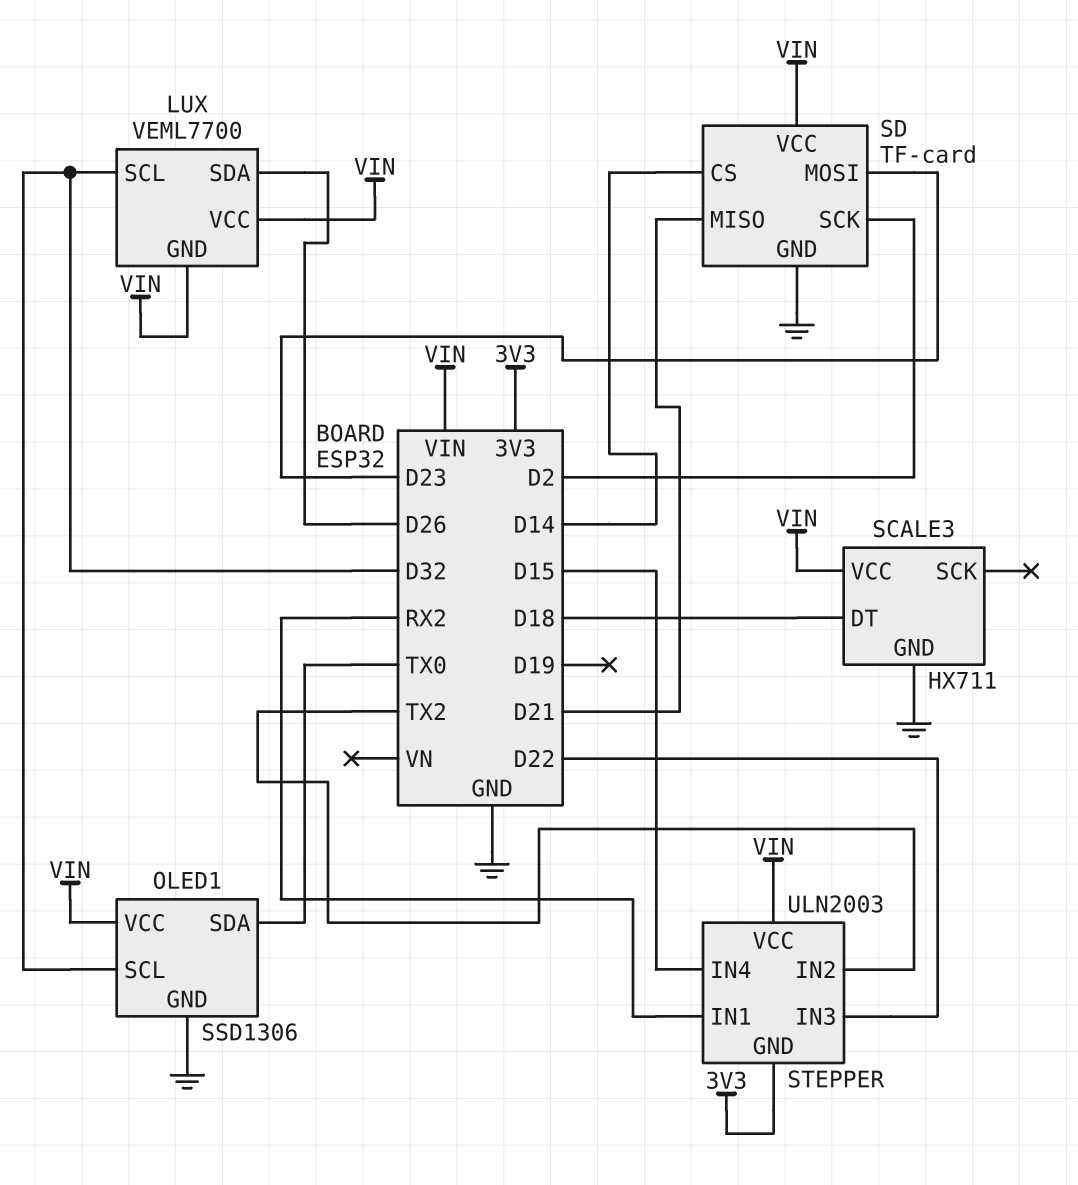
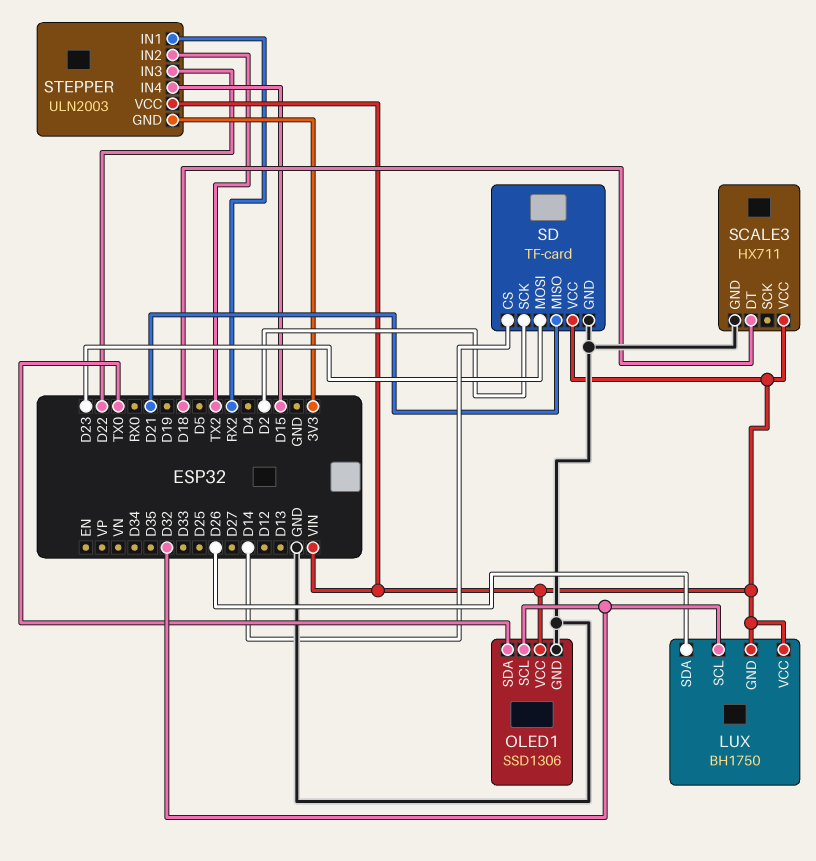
LUX: VEML7700 -> BH1750

